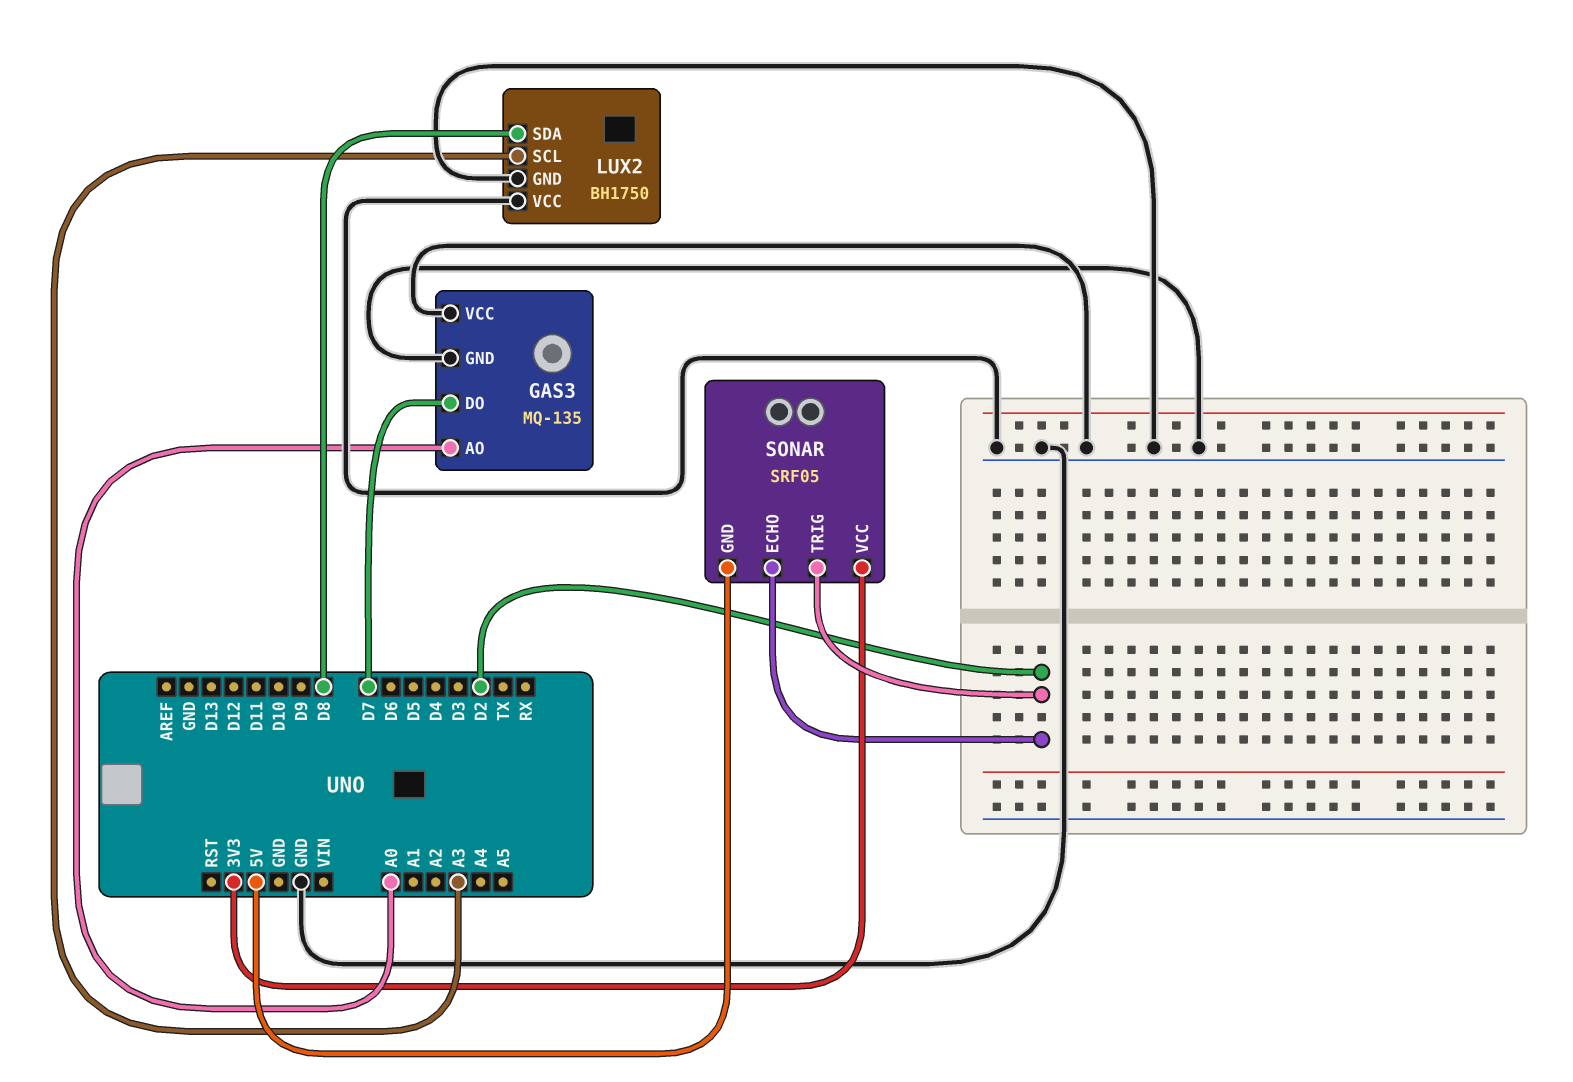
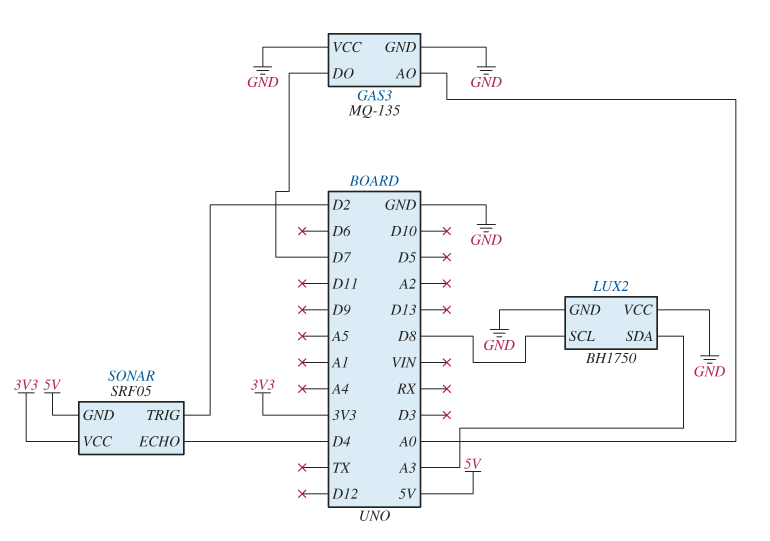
LUX2 pin SCL: A3 -> D8
LUX2 pin SDA: D8 -> A3
SONAR pin ECHO: D2 -> D4

